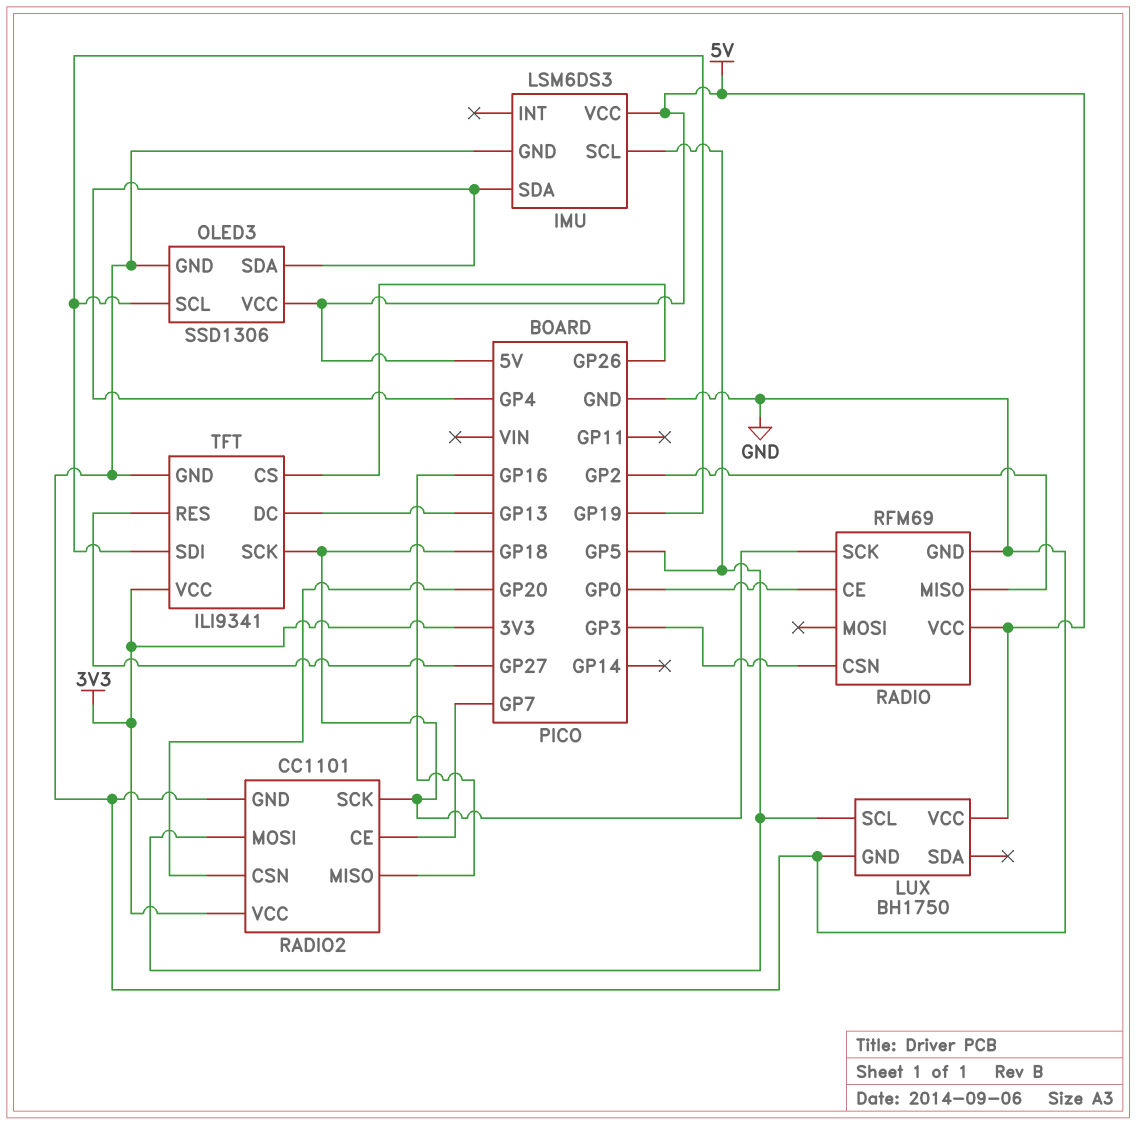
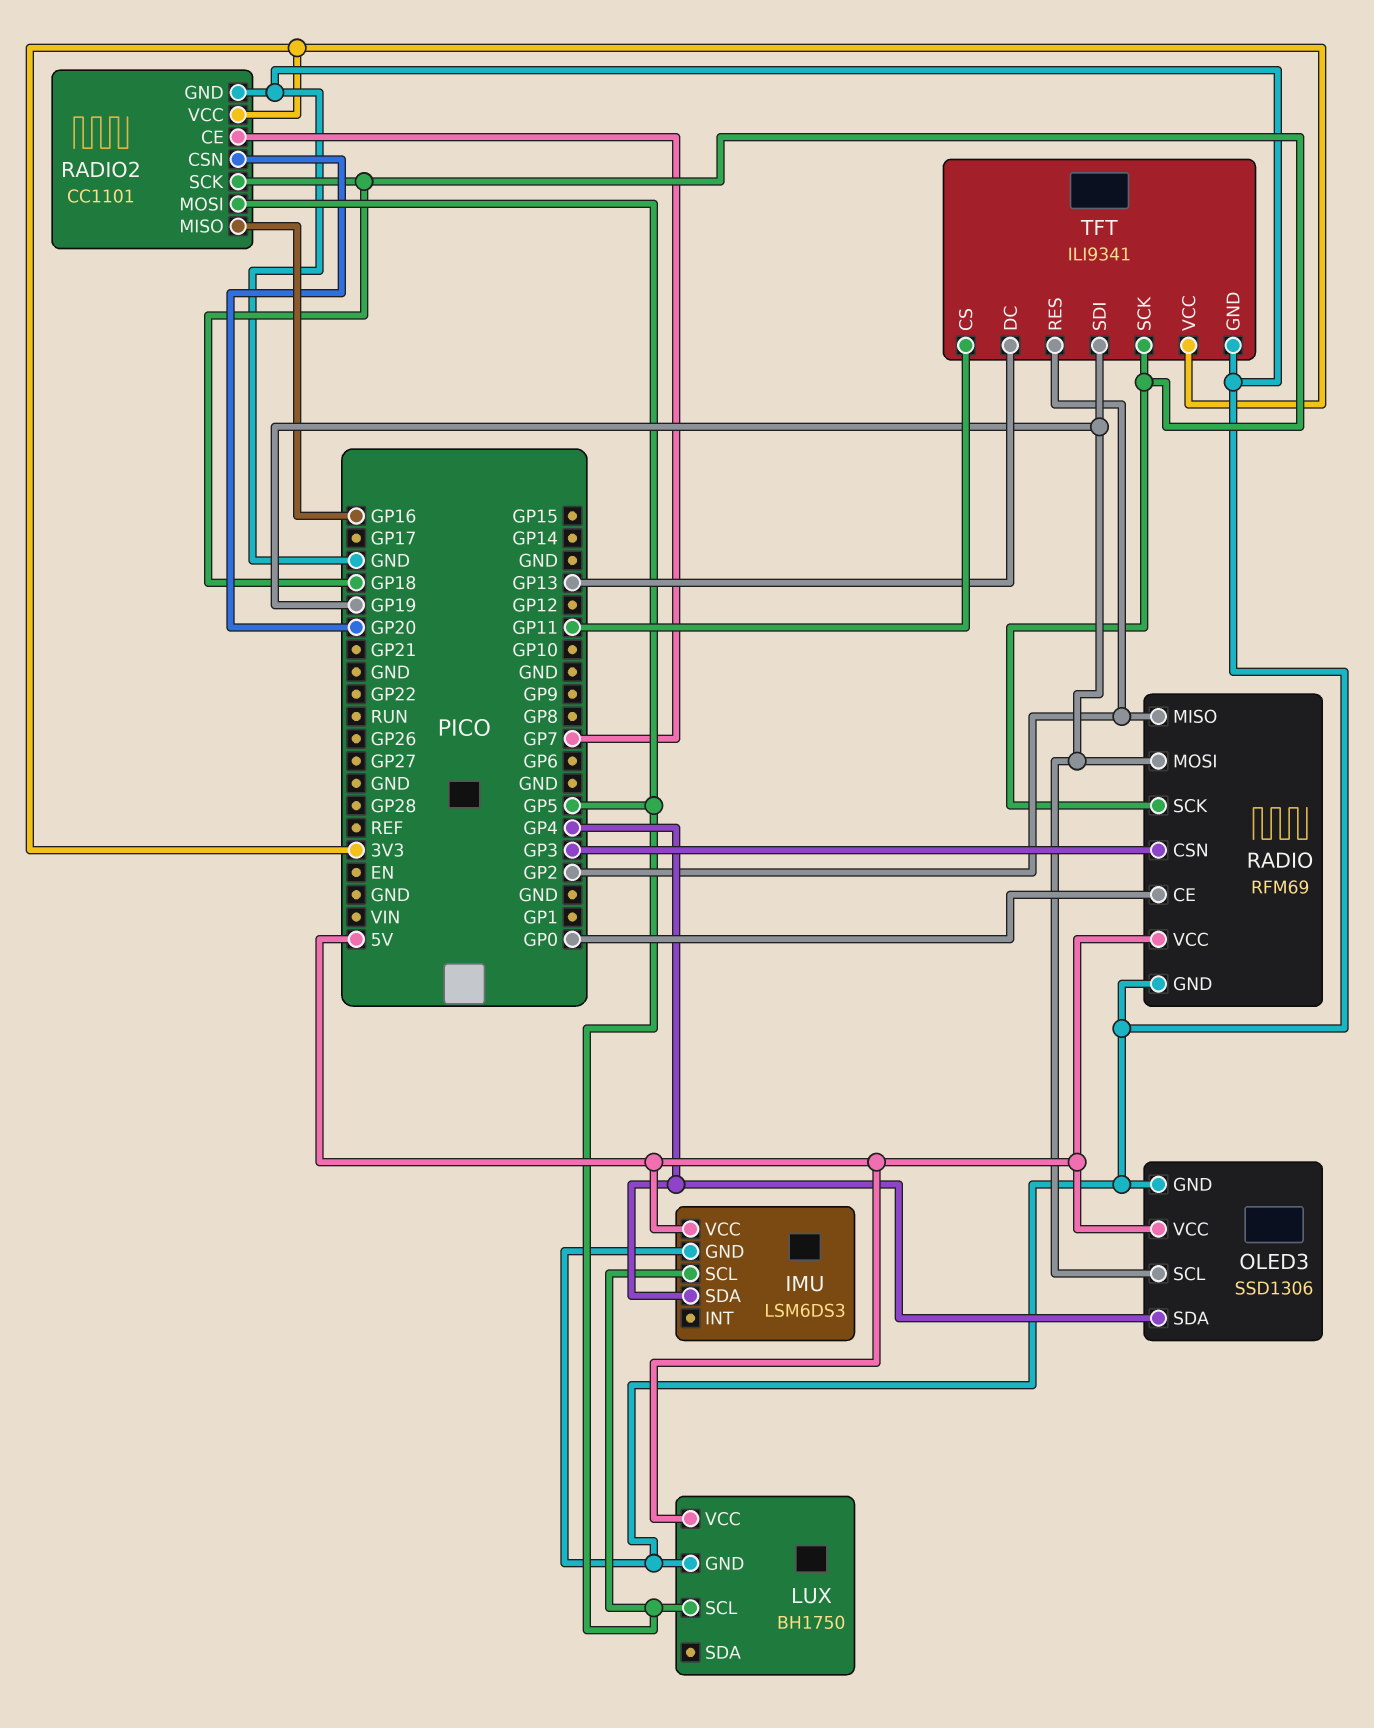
RADIO pin MOSI: none -> GP19
TFT pin CS: GP26 -> GP11
TFT pin RES: GP27 -> GP2

